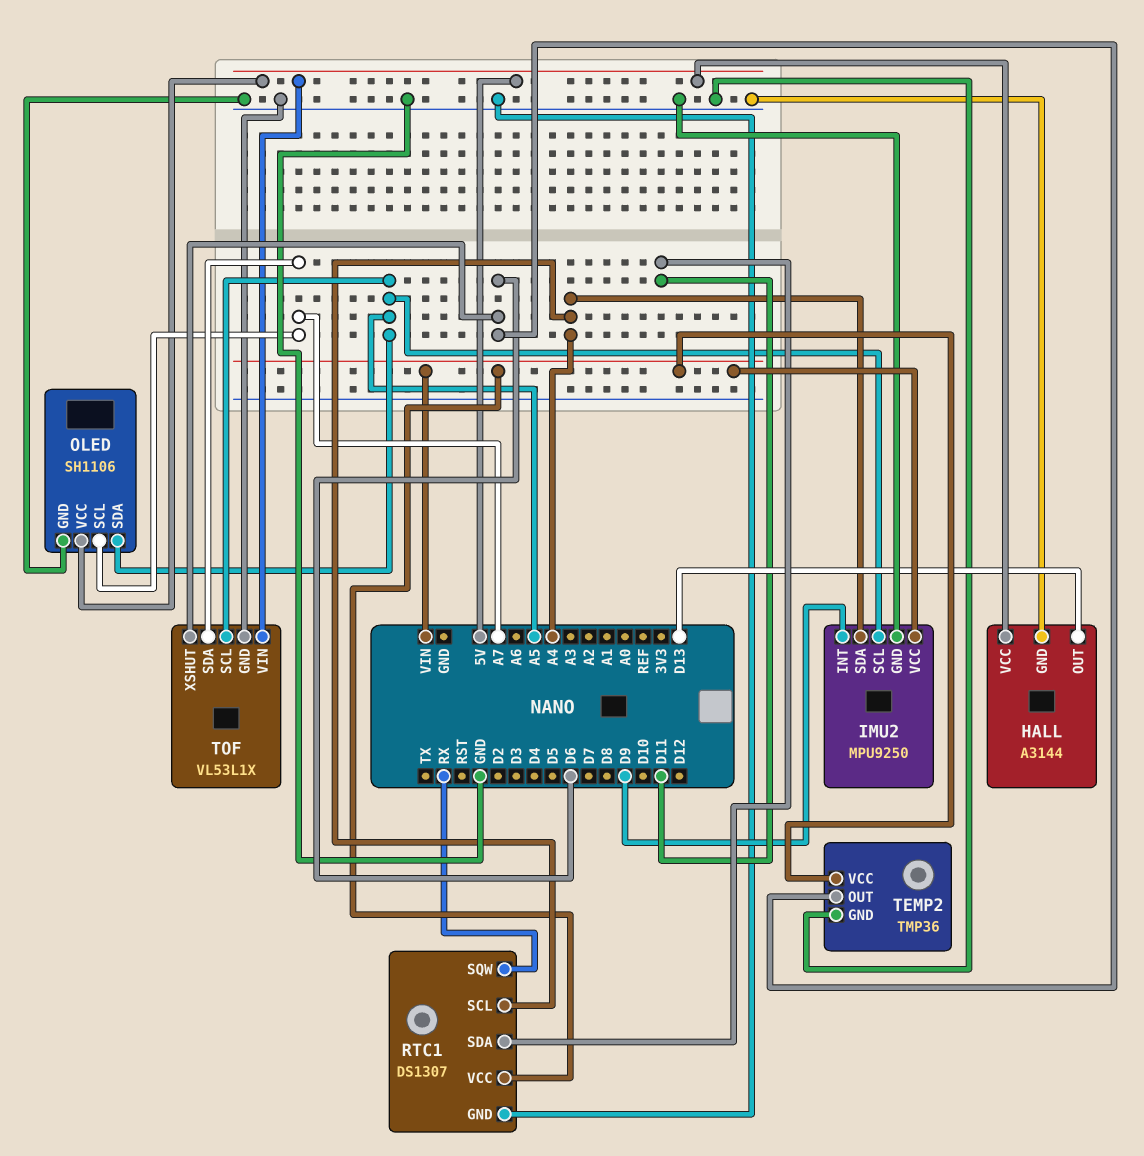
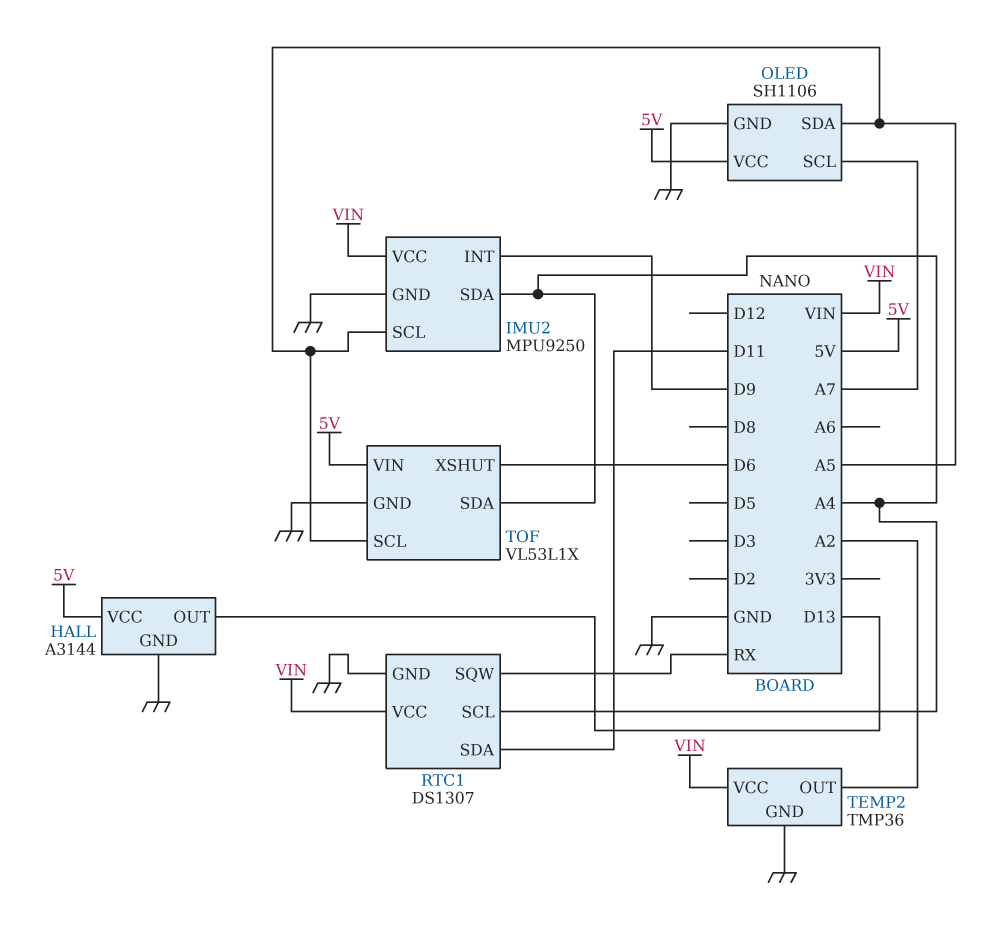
TEMP2 pin OUT: D6 -> A2
TOF pin SDA: A7 -> A4

